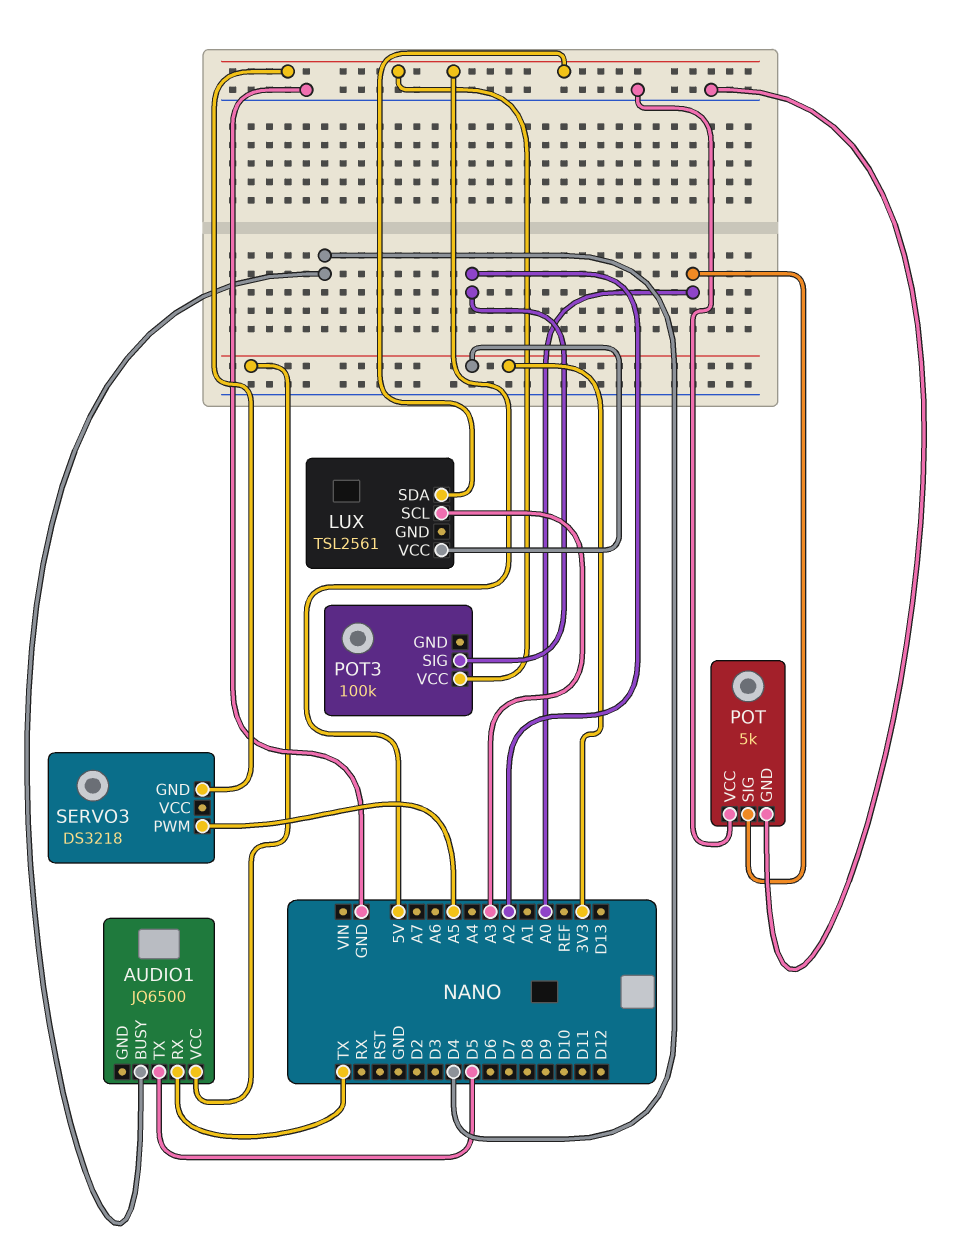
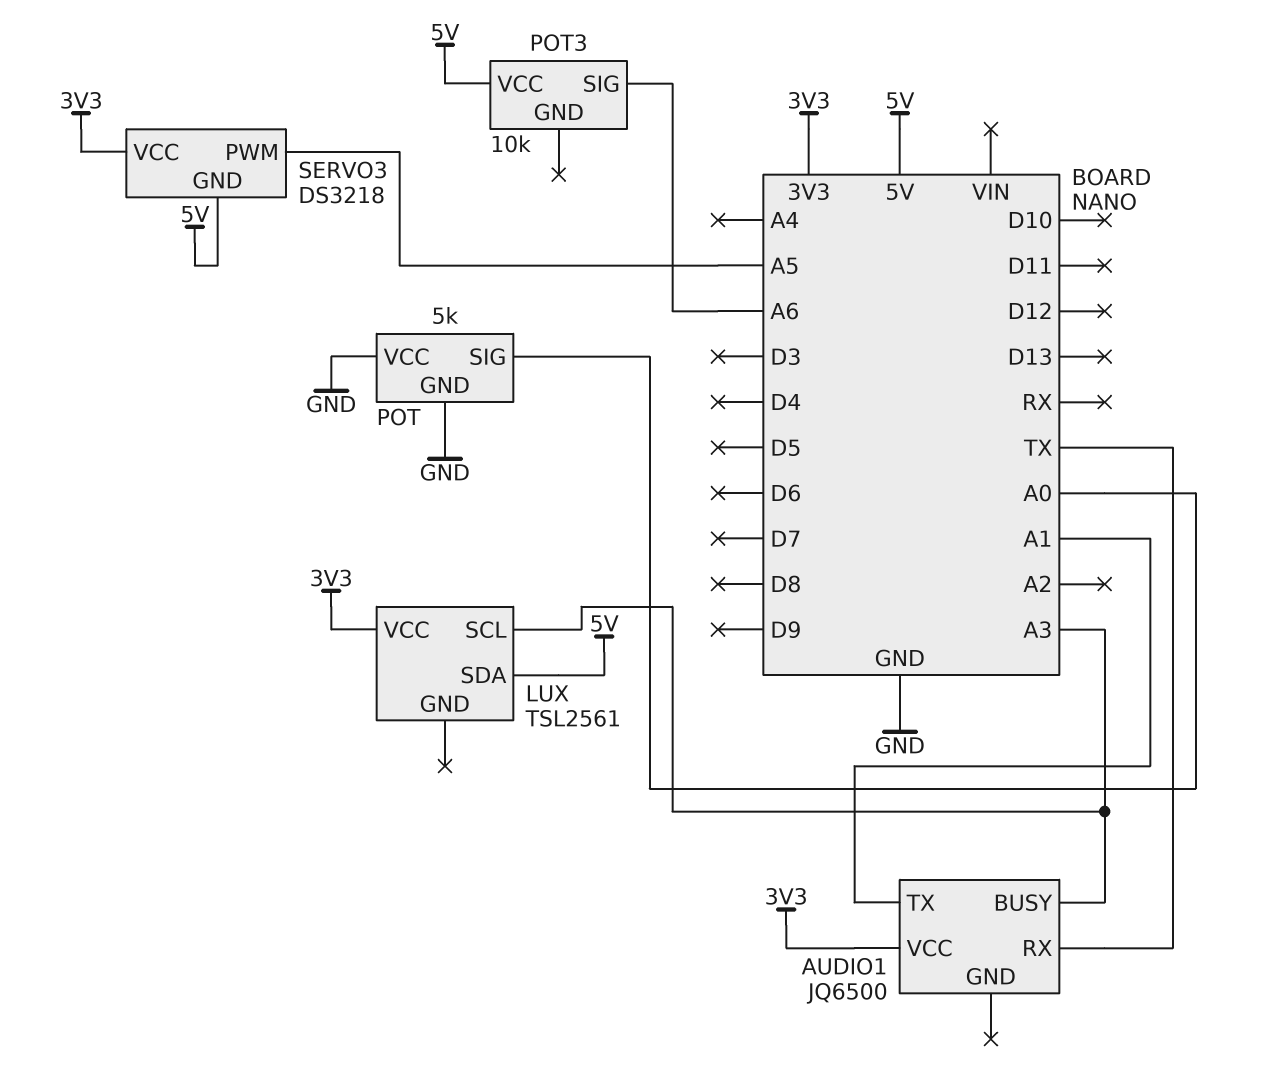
AUDIO1 pin BUSY: D4 -> A3
AUDIO1 pin TX: D5 -> A1
POT3: 100k -> 10k
POT3 pin SIG: A2 -> A6
SERVO3 pin VCC: none -> 3V3

